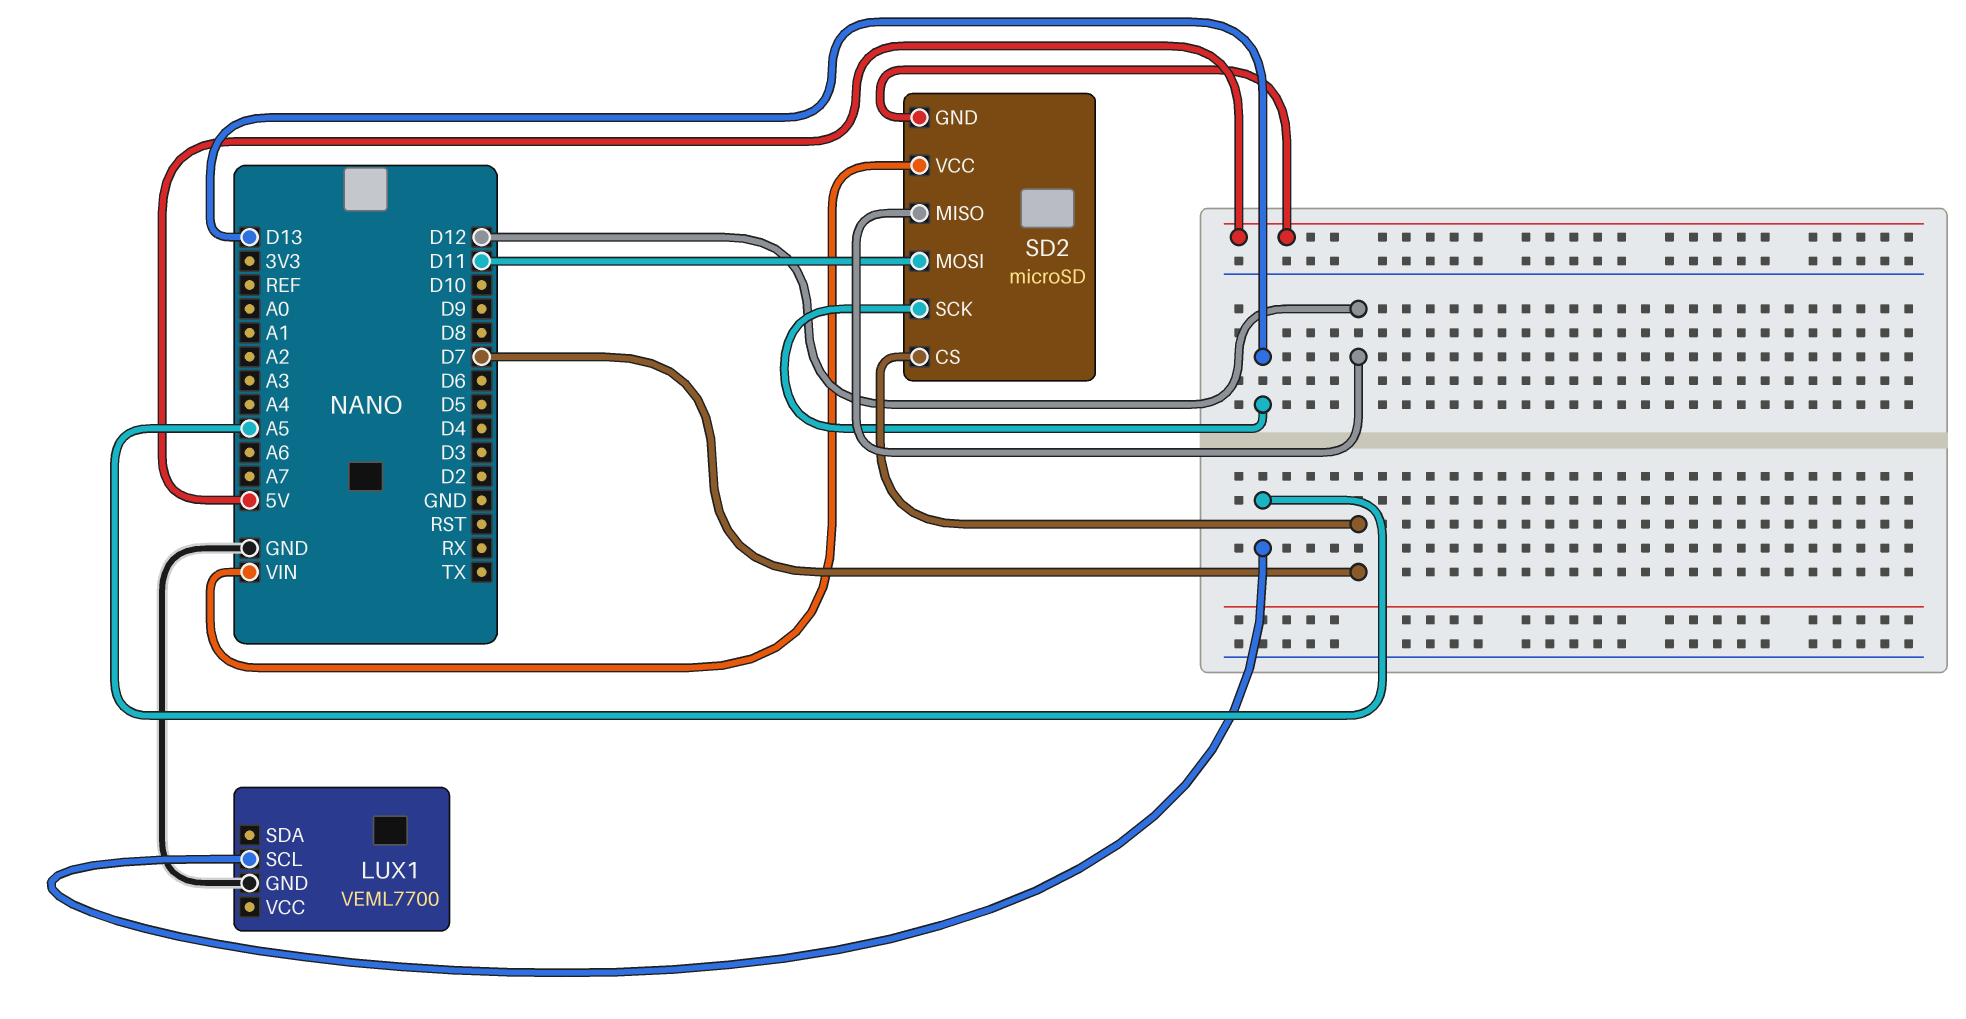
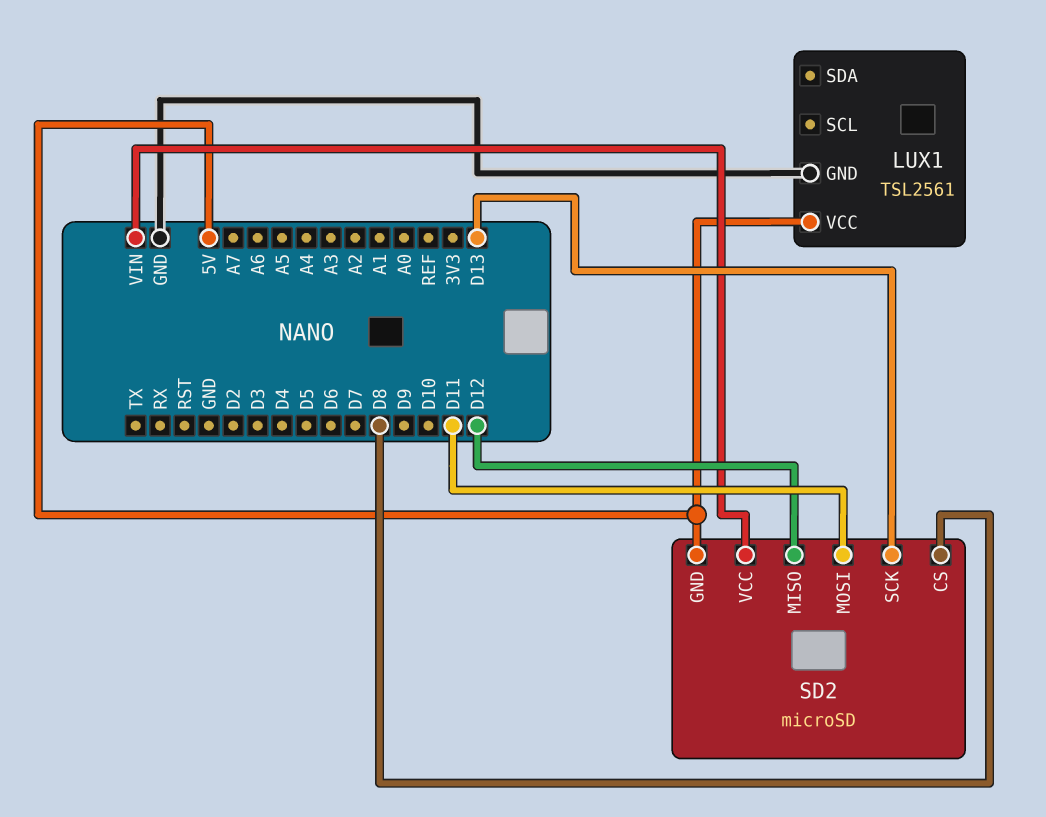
LUX1: VEML7700 -> TSL2561
LUX1 pin SCL: A5 -> none
LUX1 pin VCC: none -> 5V
SD2 pin CS: D7 -> D8

